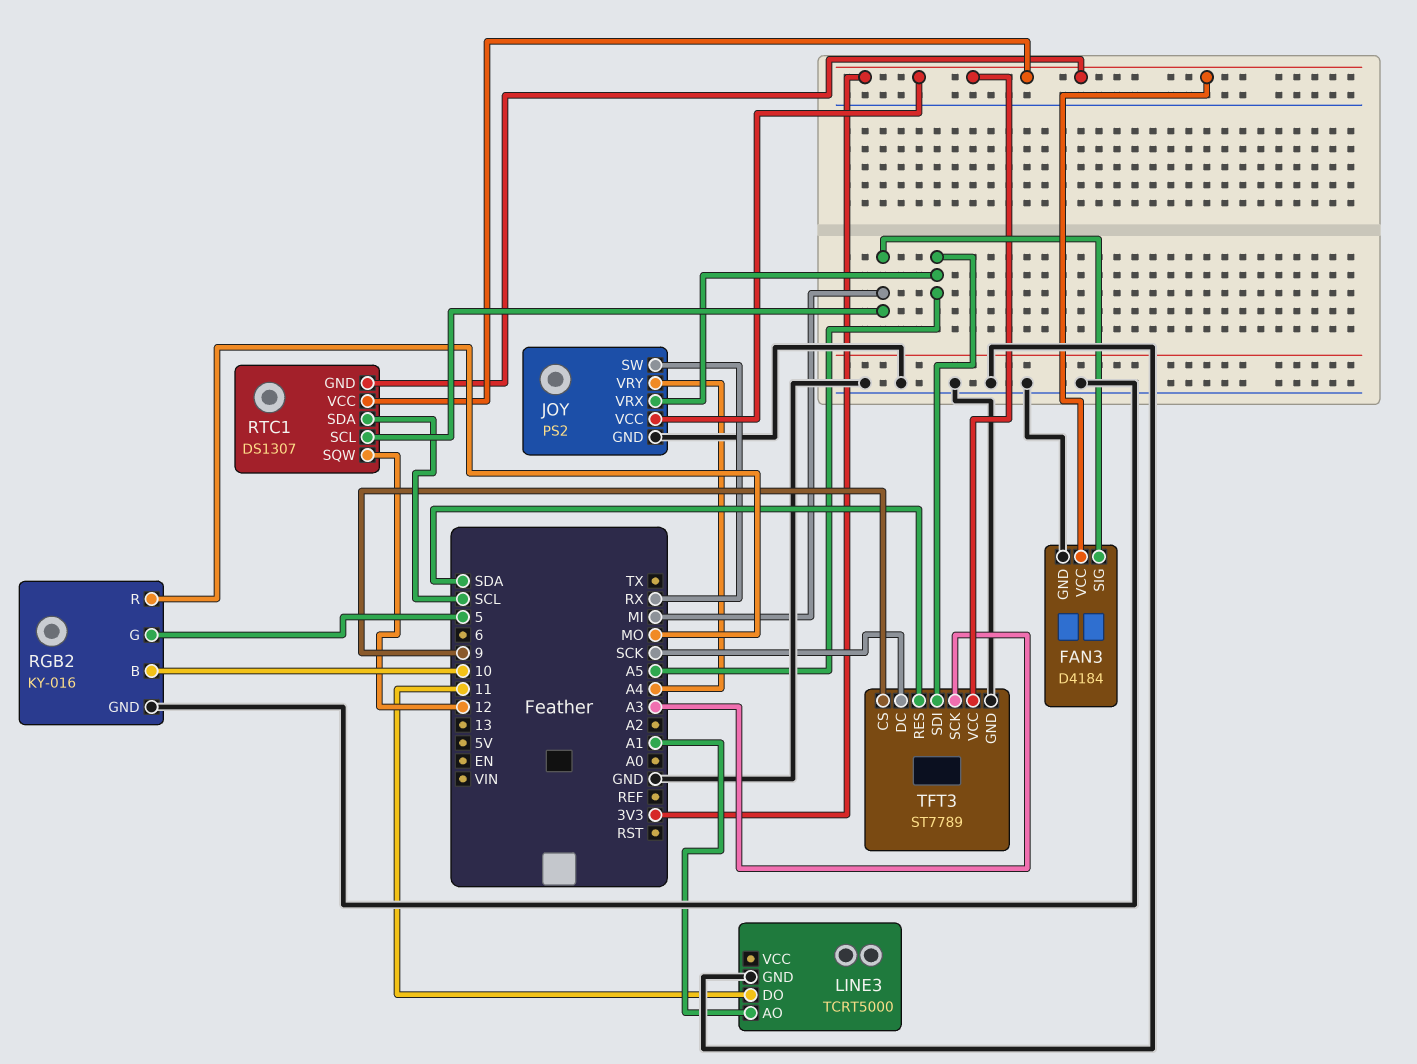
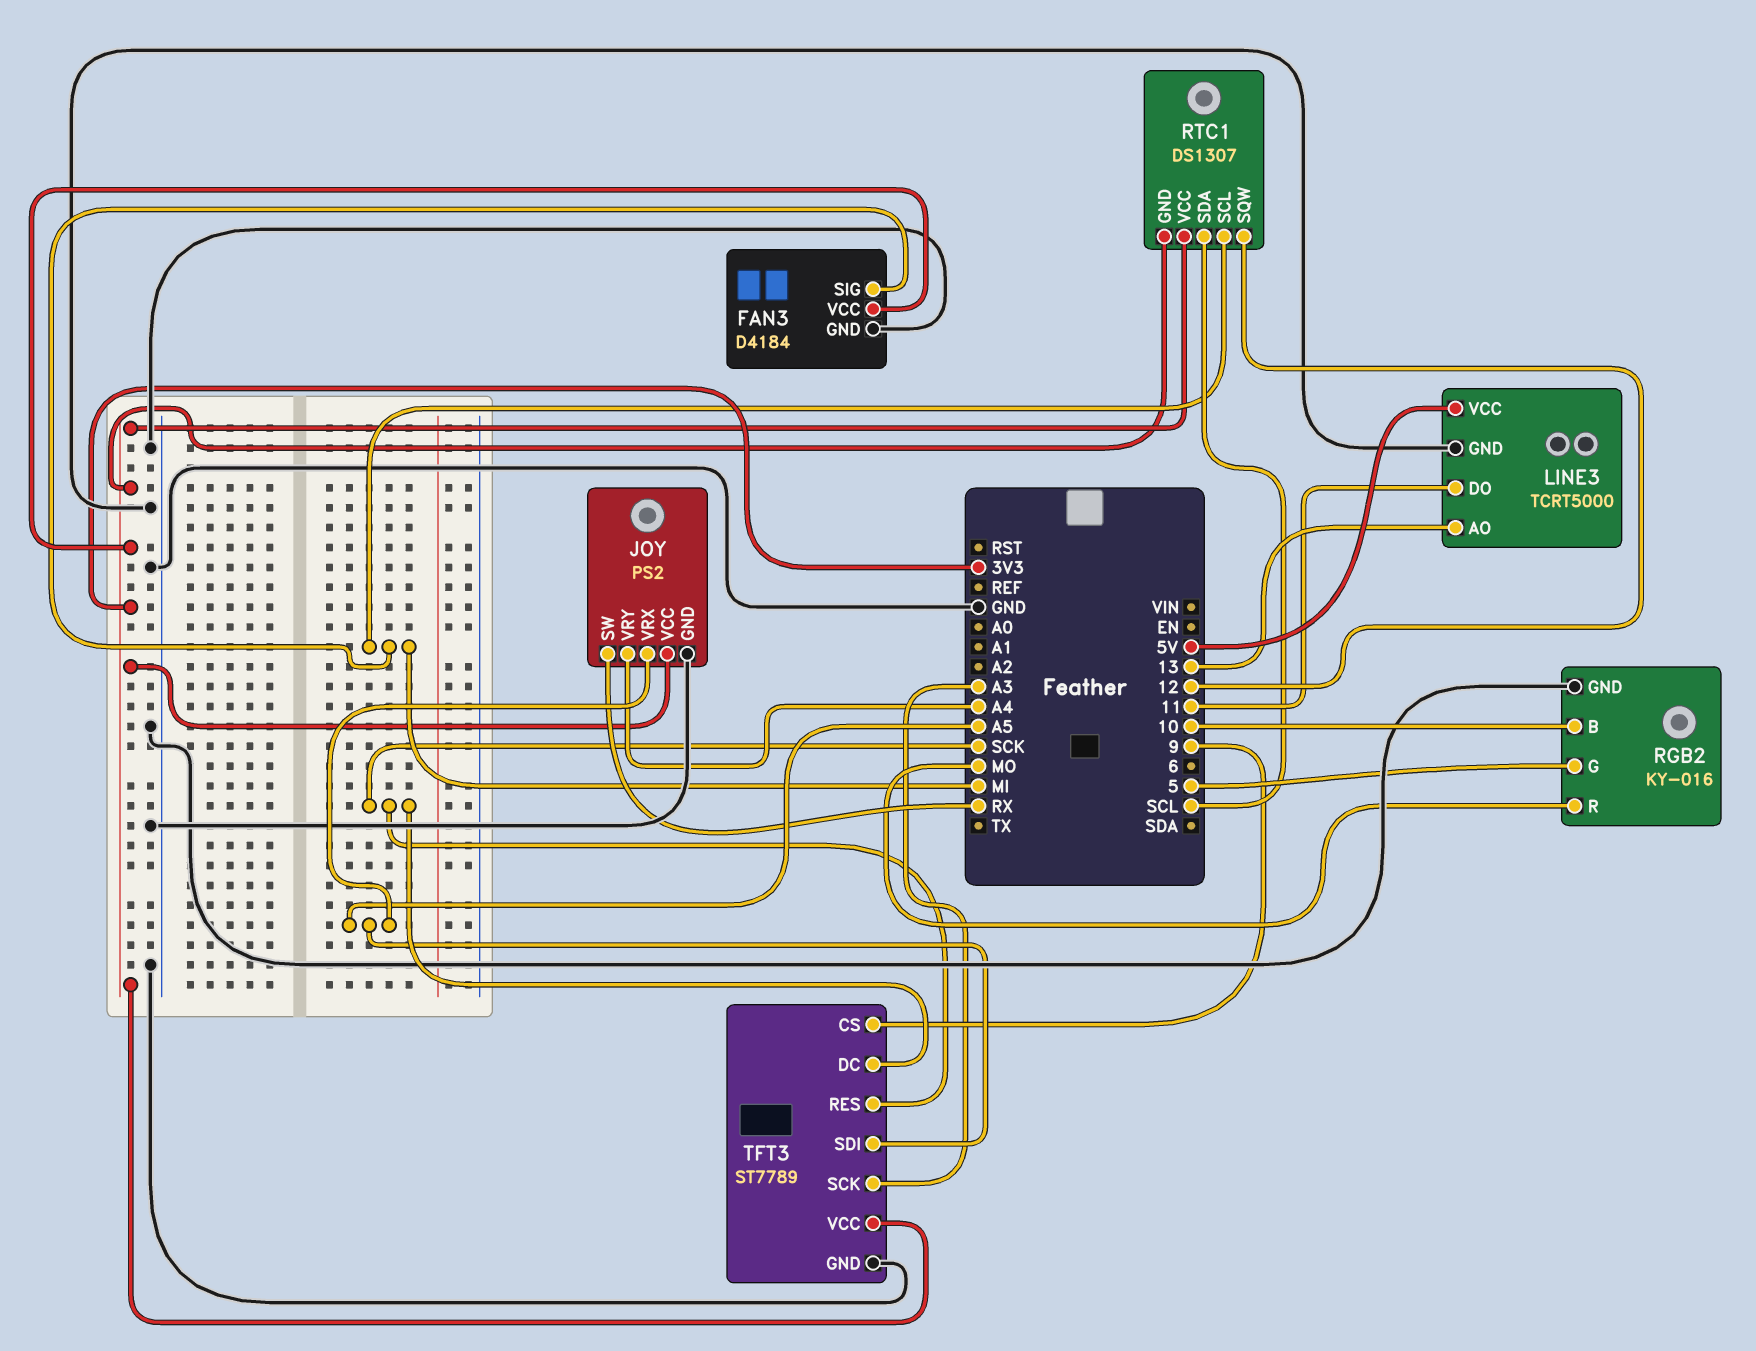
LINE3 pin AO: A1 -> 13
LINE3 pin VCC: none -> 5V
TFT3 pin RES: SDA -> SCK

